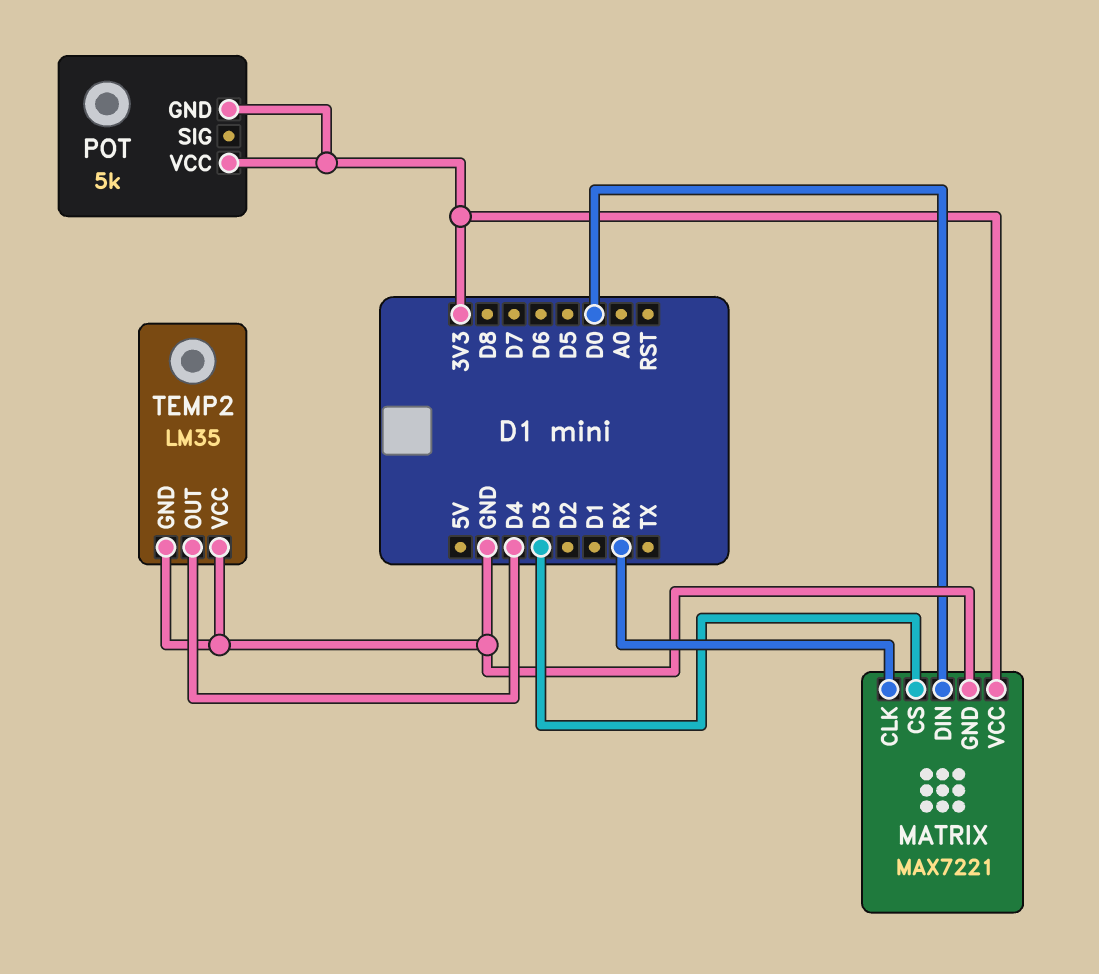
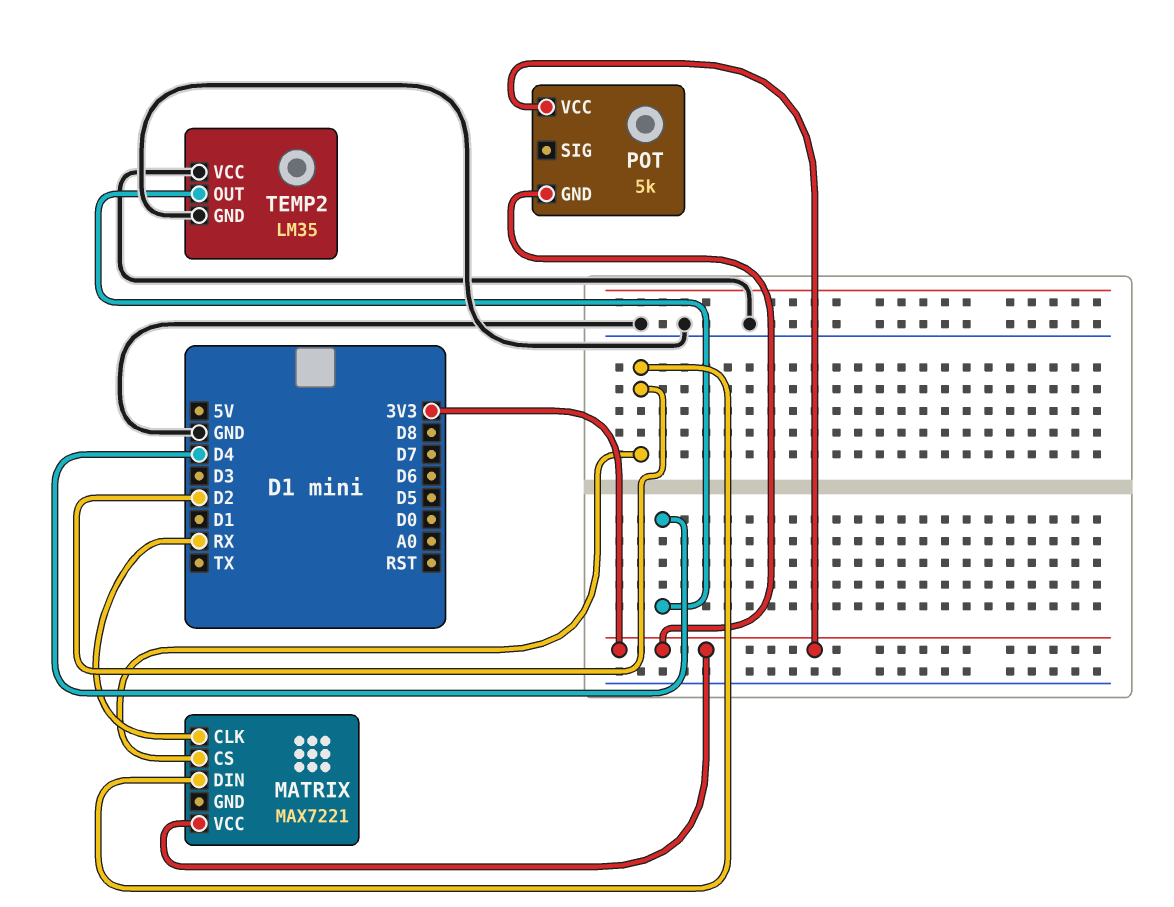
MATRIX pin CS: D3 -> D2
MATRIX pin DIN: D0 -> D2
MATRIX pin GND: GND -> none

